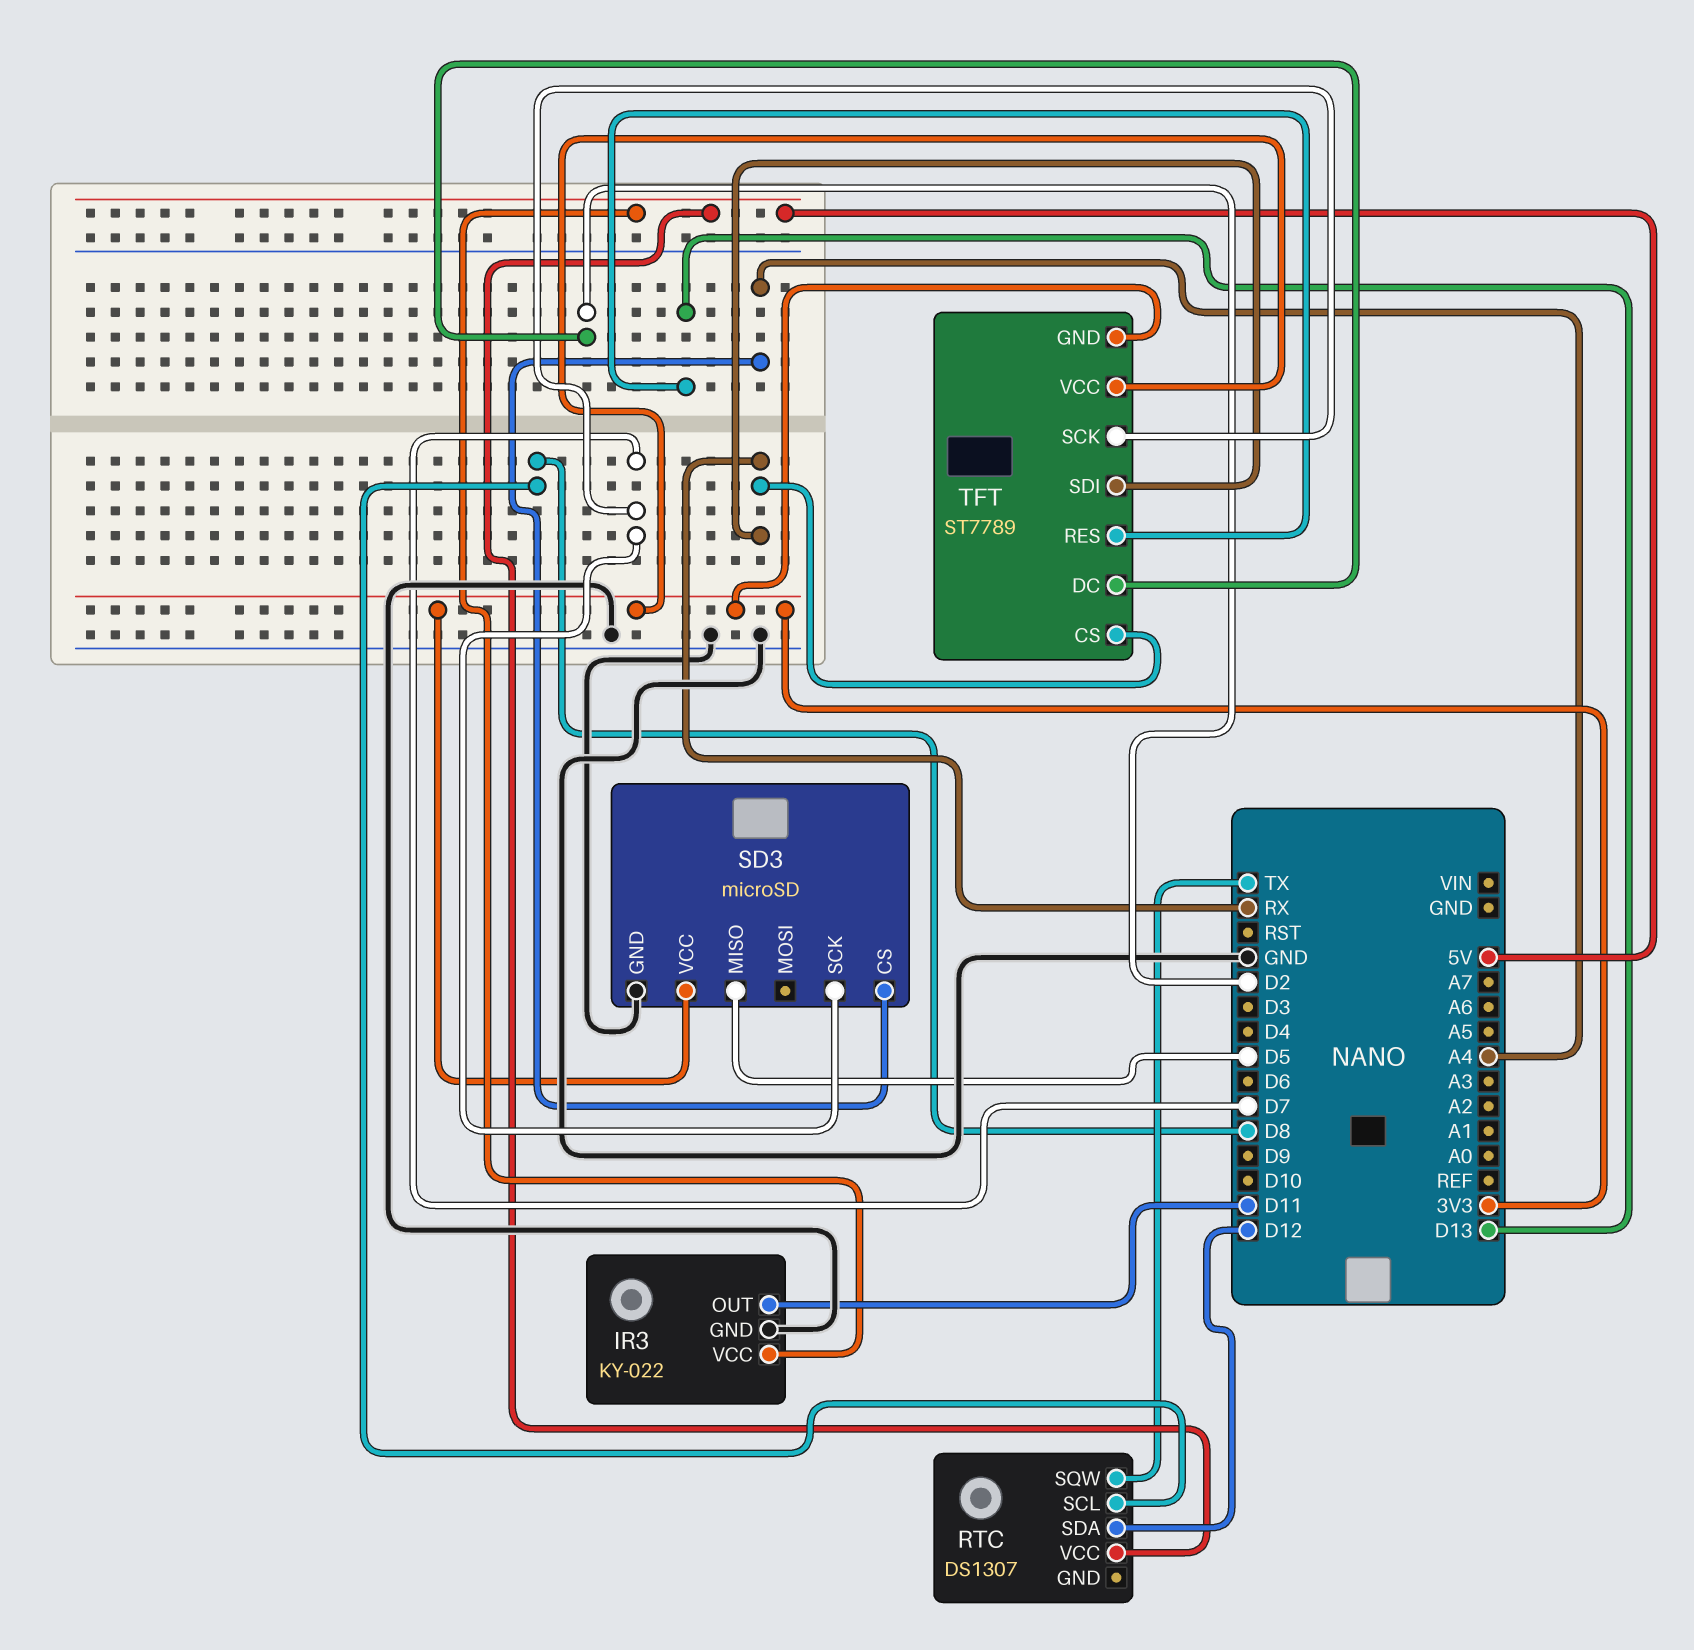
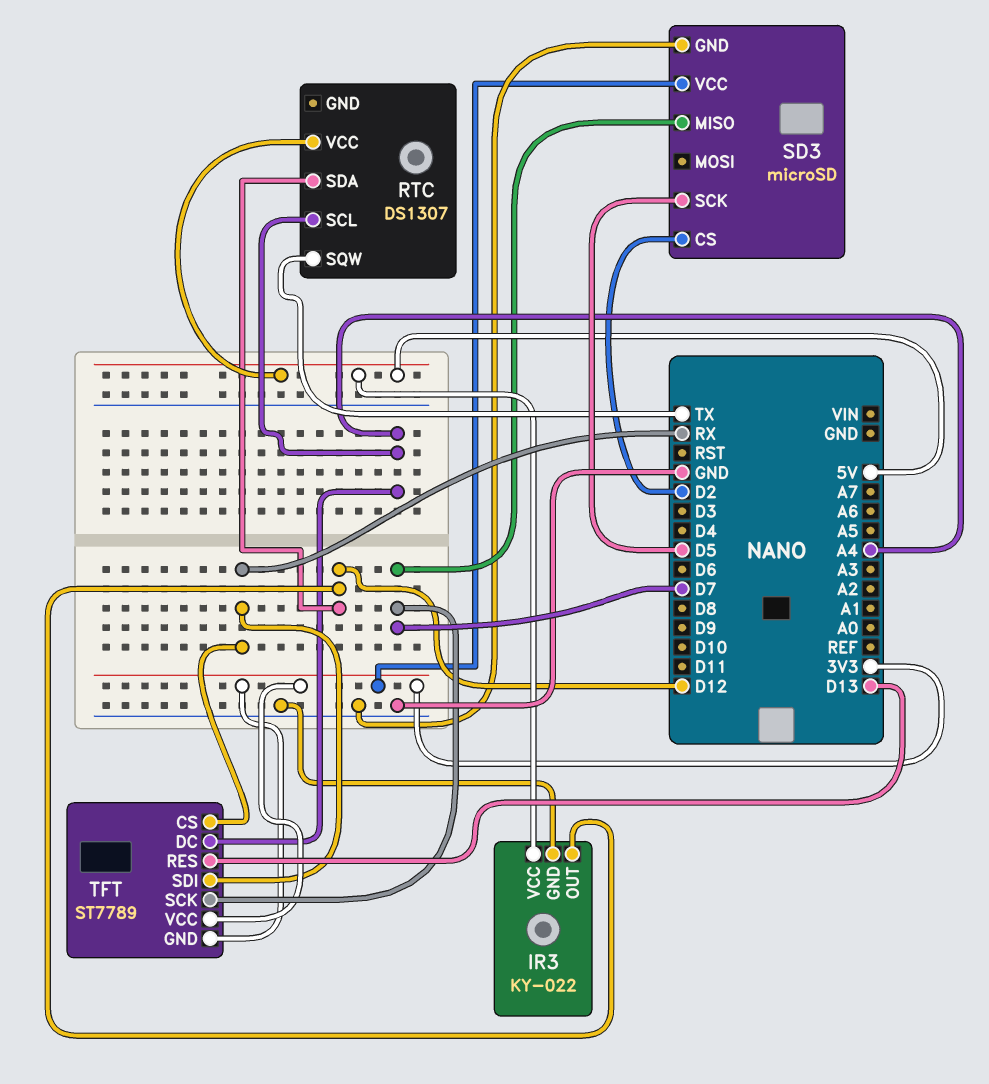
IR3 pin OUT: D11 -> D12
RTC pin SCL: D8 -> A4
SD3 pin CS: A4 -> D2
SD3 pin MISO: D5 -> D7
SD3 pin SCK: D7 -> D5
TFT pin DC: D2 -> A4

